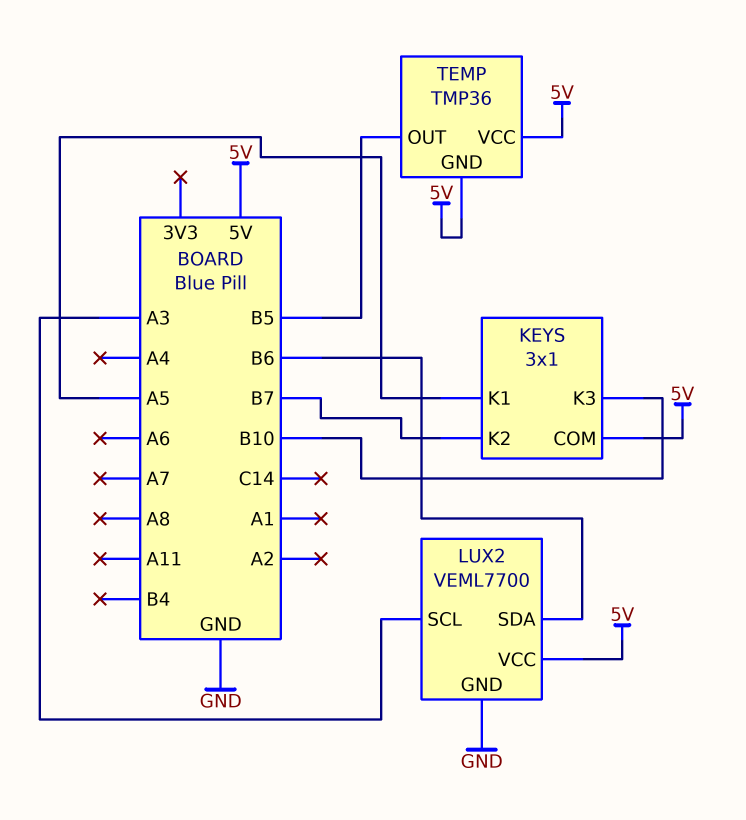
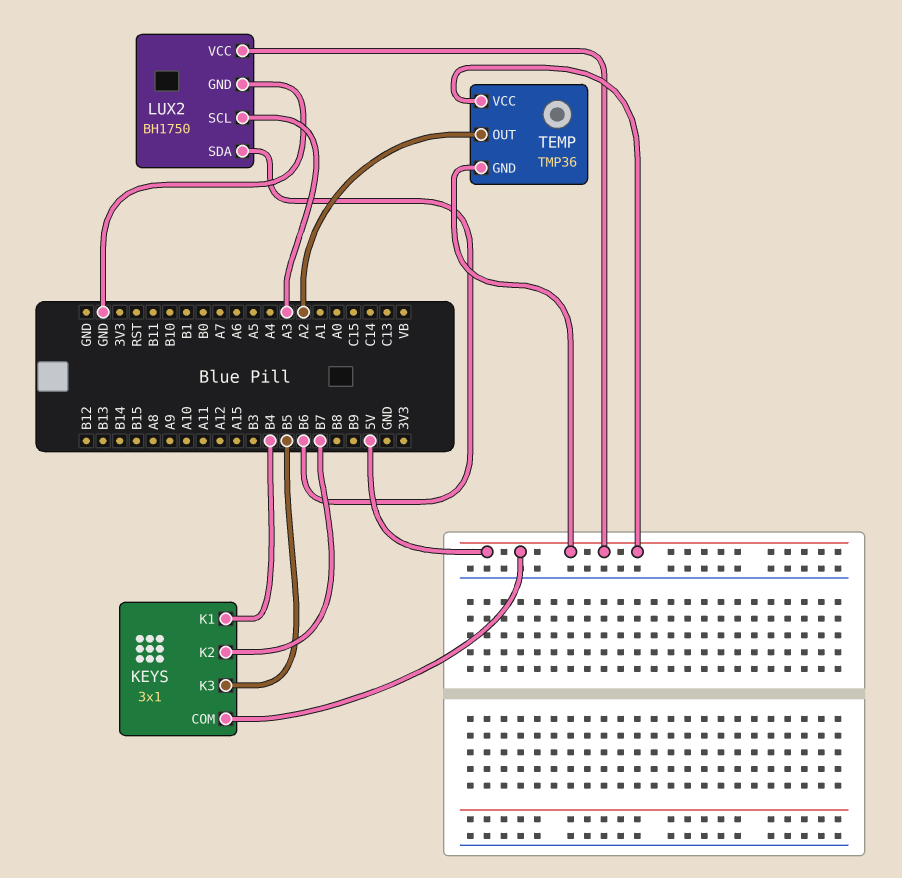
KEYS pin K1: A5 -> B4
KEYS pin K3: B10 -> B5
LUX2: VEML7700 -> BH1750
TEMP pin OUT: B5 -> A2

